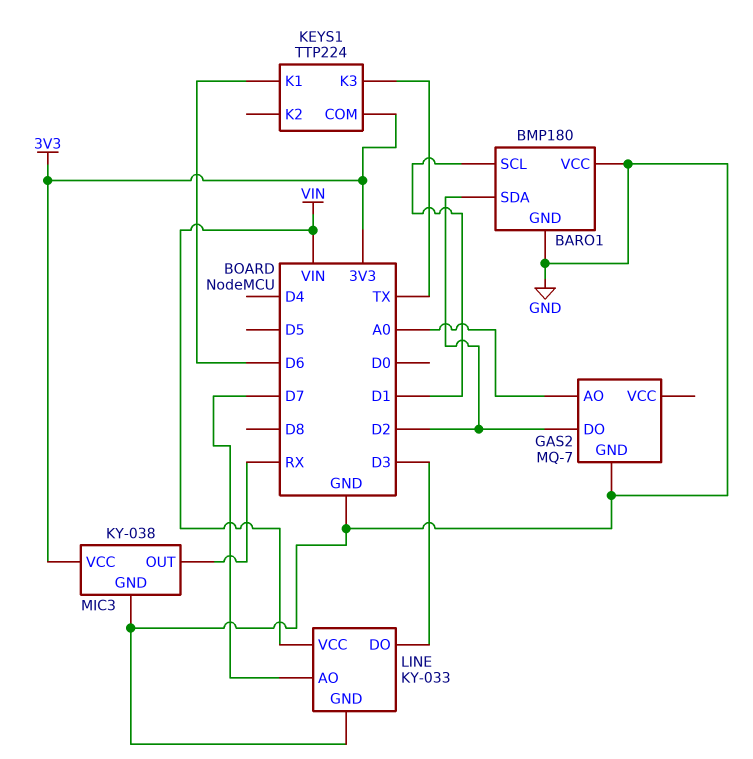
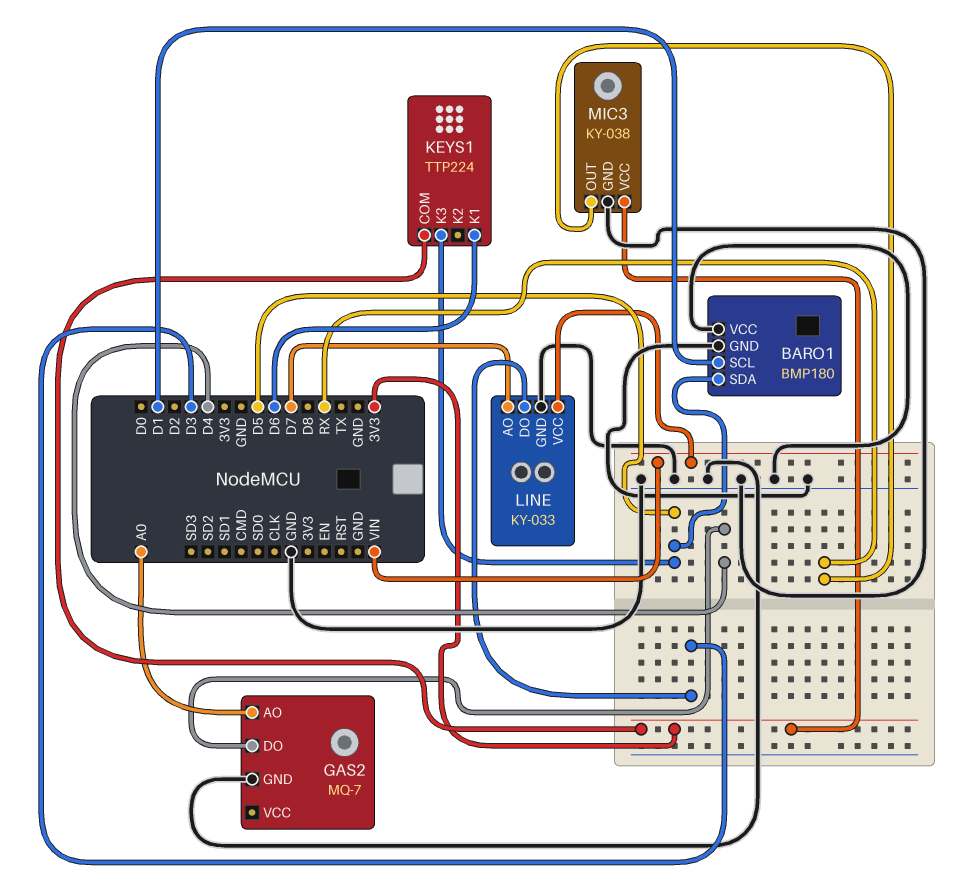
BARO1 pin SDA: D2 -> D5
GAS2 pin DO: D2 -> D4
KEYS1 pin K3: TX -> D5

